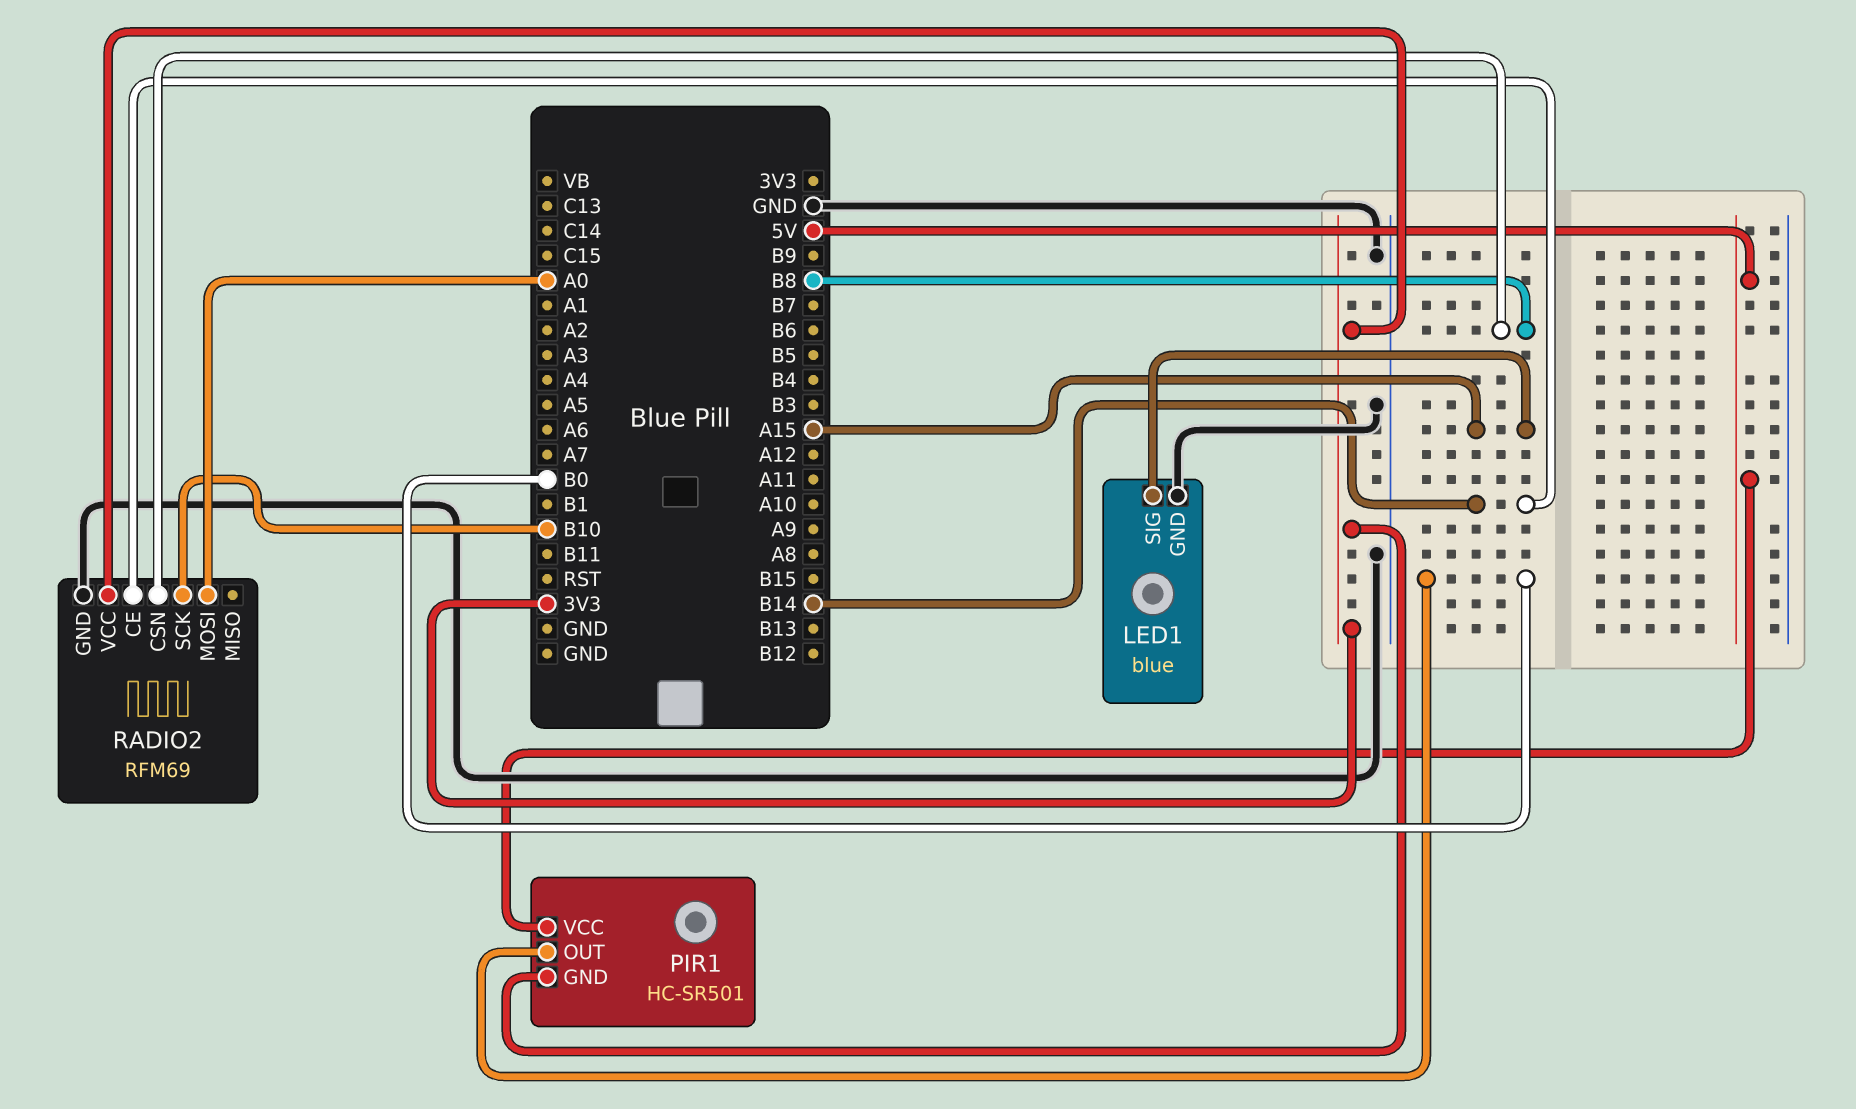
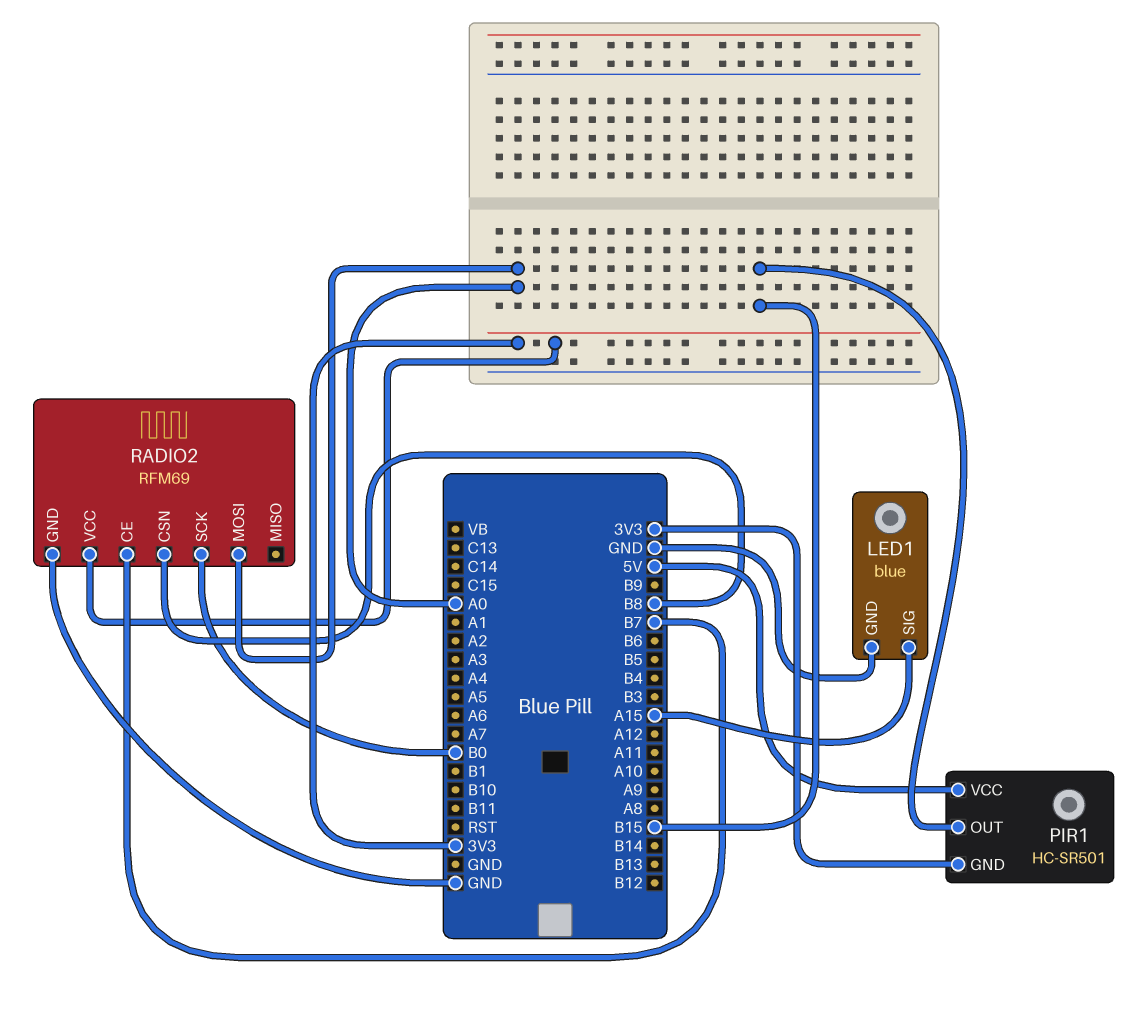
PIR1 pin OUT: B0 -> B15
RADIO2 pin CE: B14 -> B7
RADIO2 pin SCK: B10 -> B0

